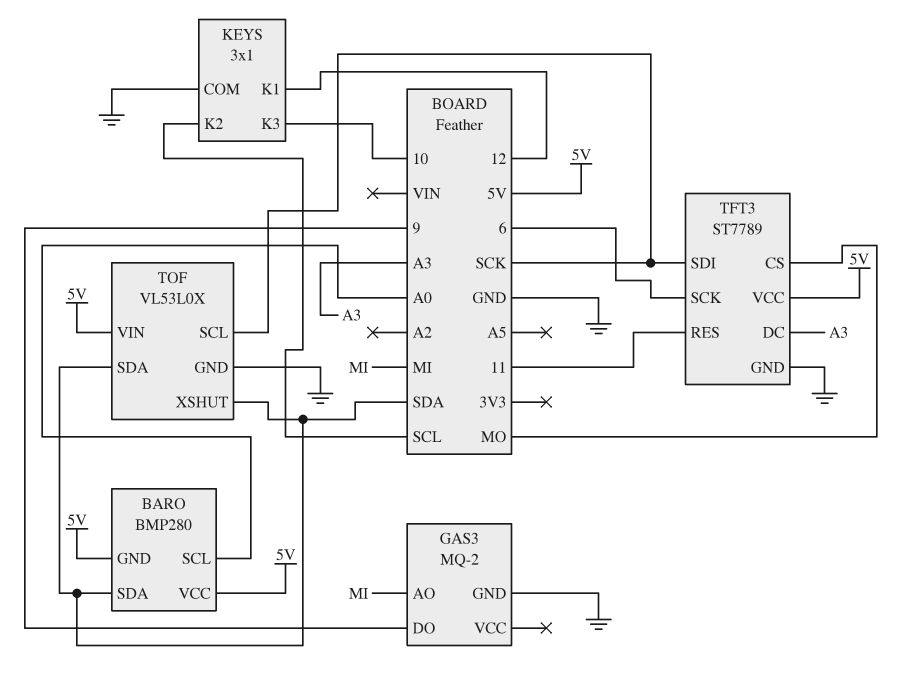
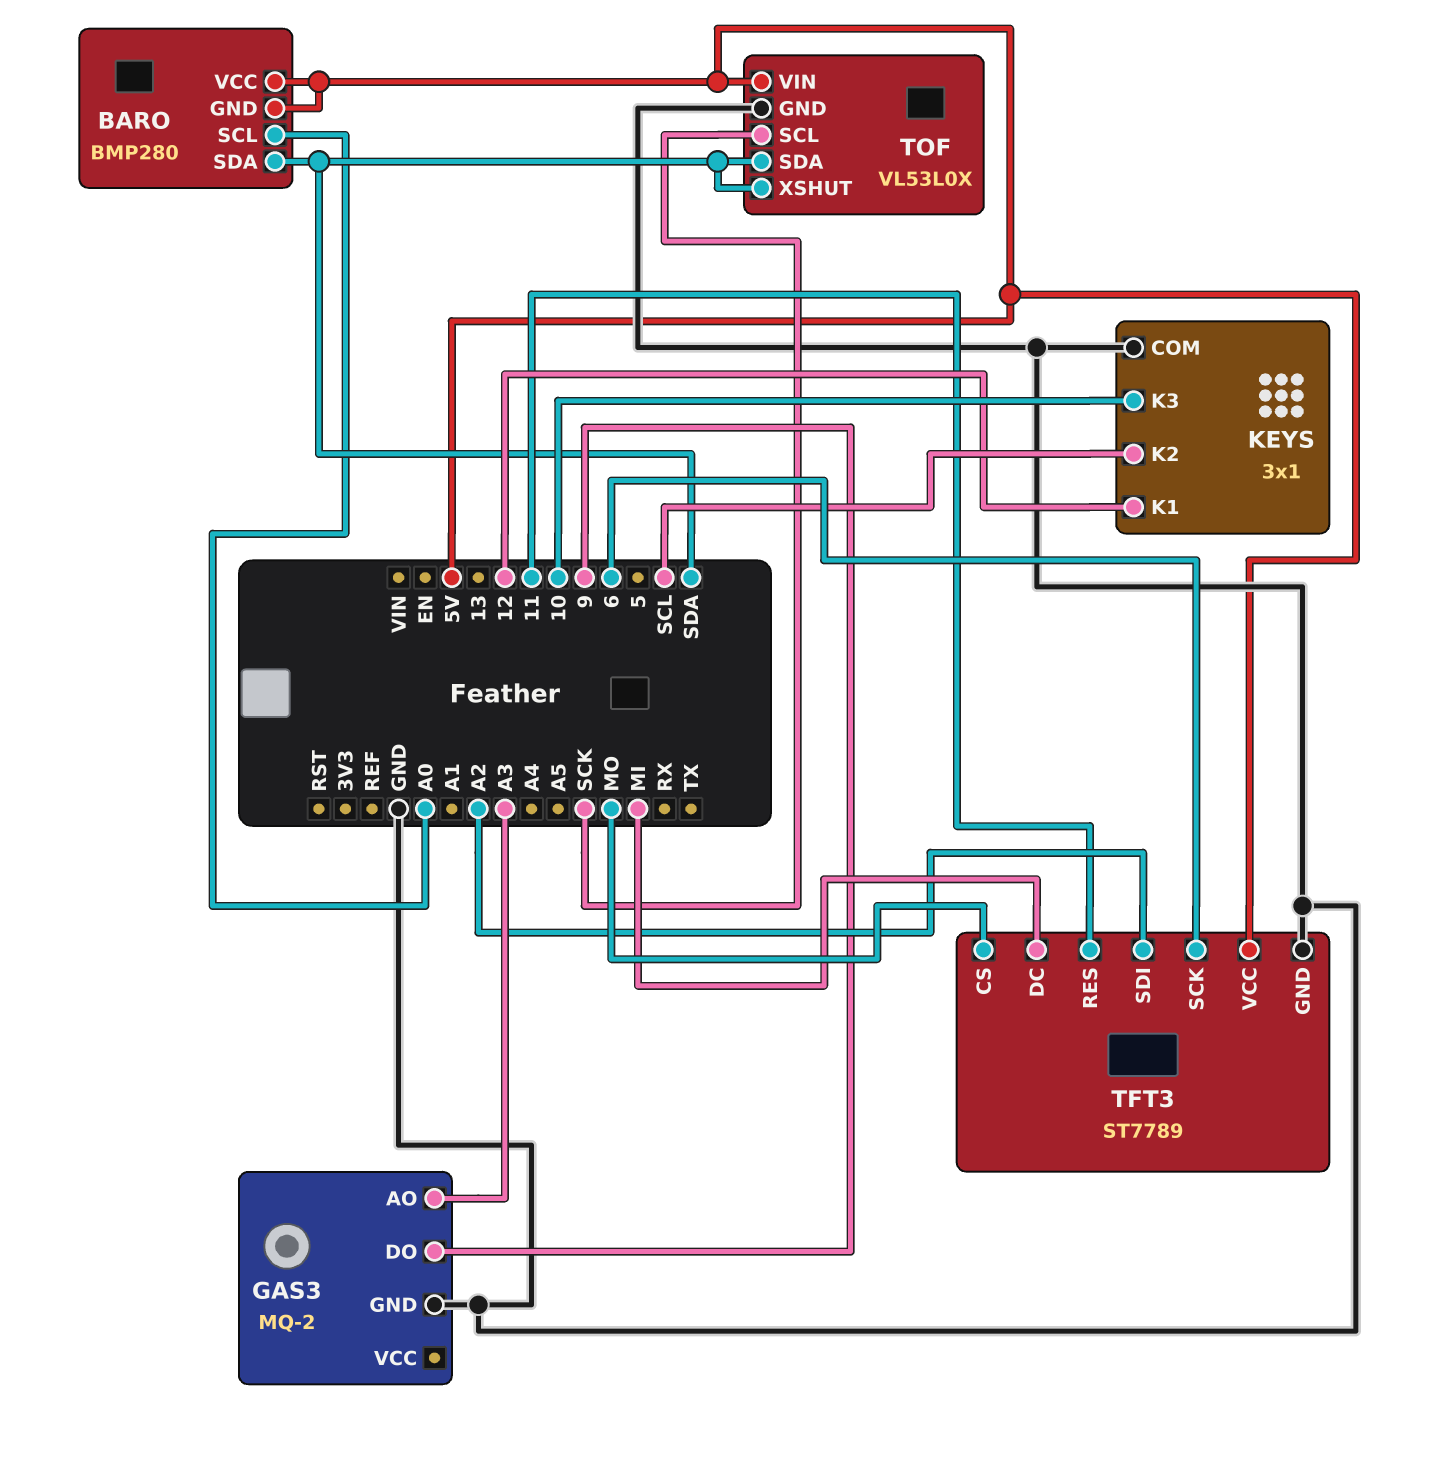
GAS3 pin AO: MI -> A3
TFT3 pin DC: A3 -> MI
TFT3 pin SDI: SCK -> A2

